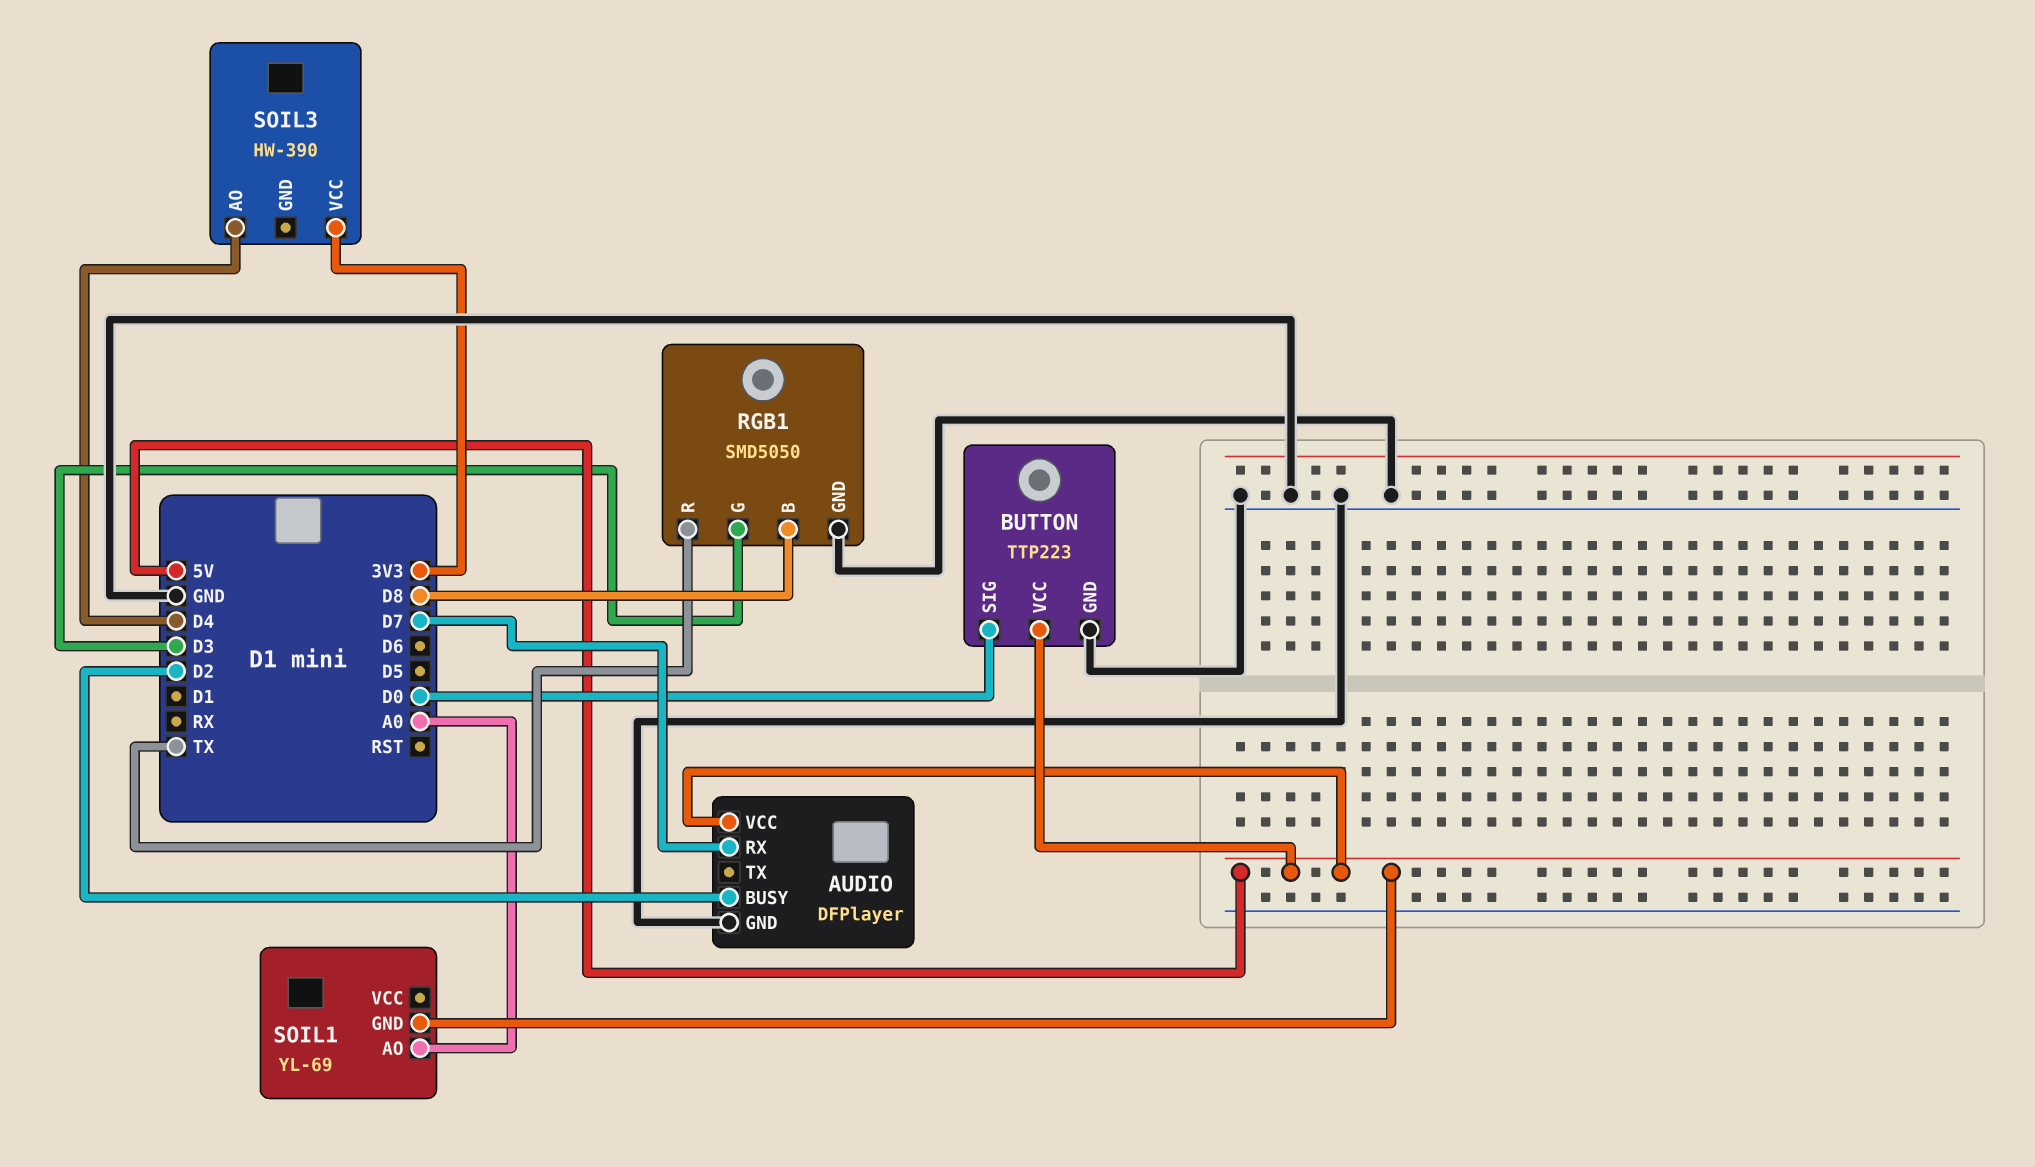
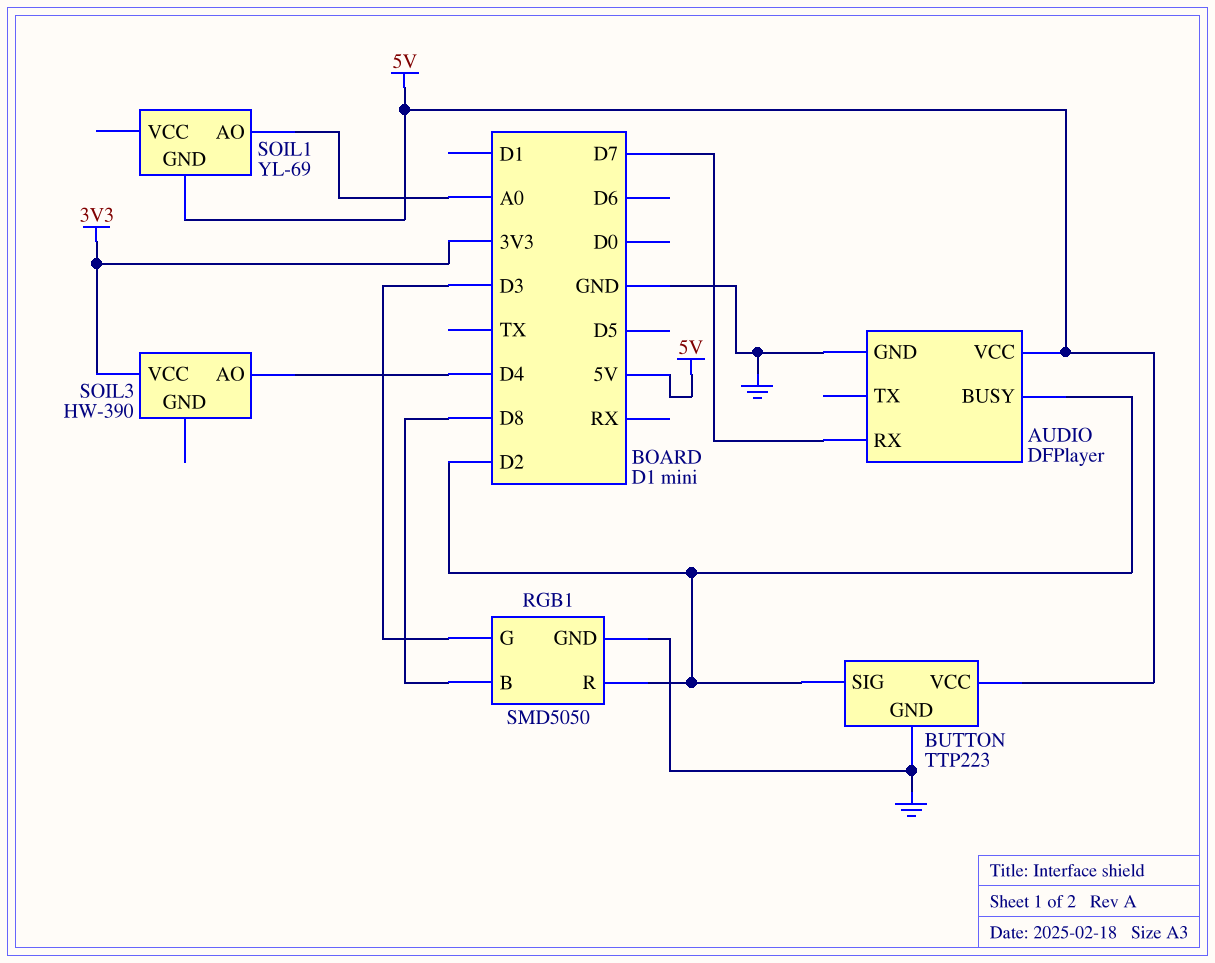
BUTTON pin SIG: D0 -> D2
RGB1 pin R: TX -> D2

